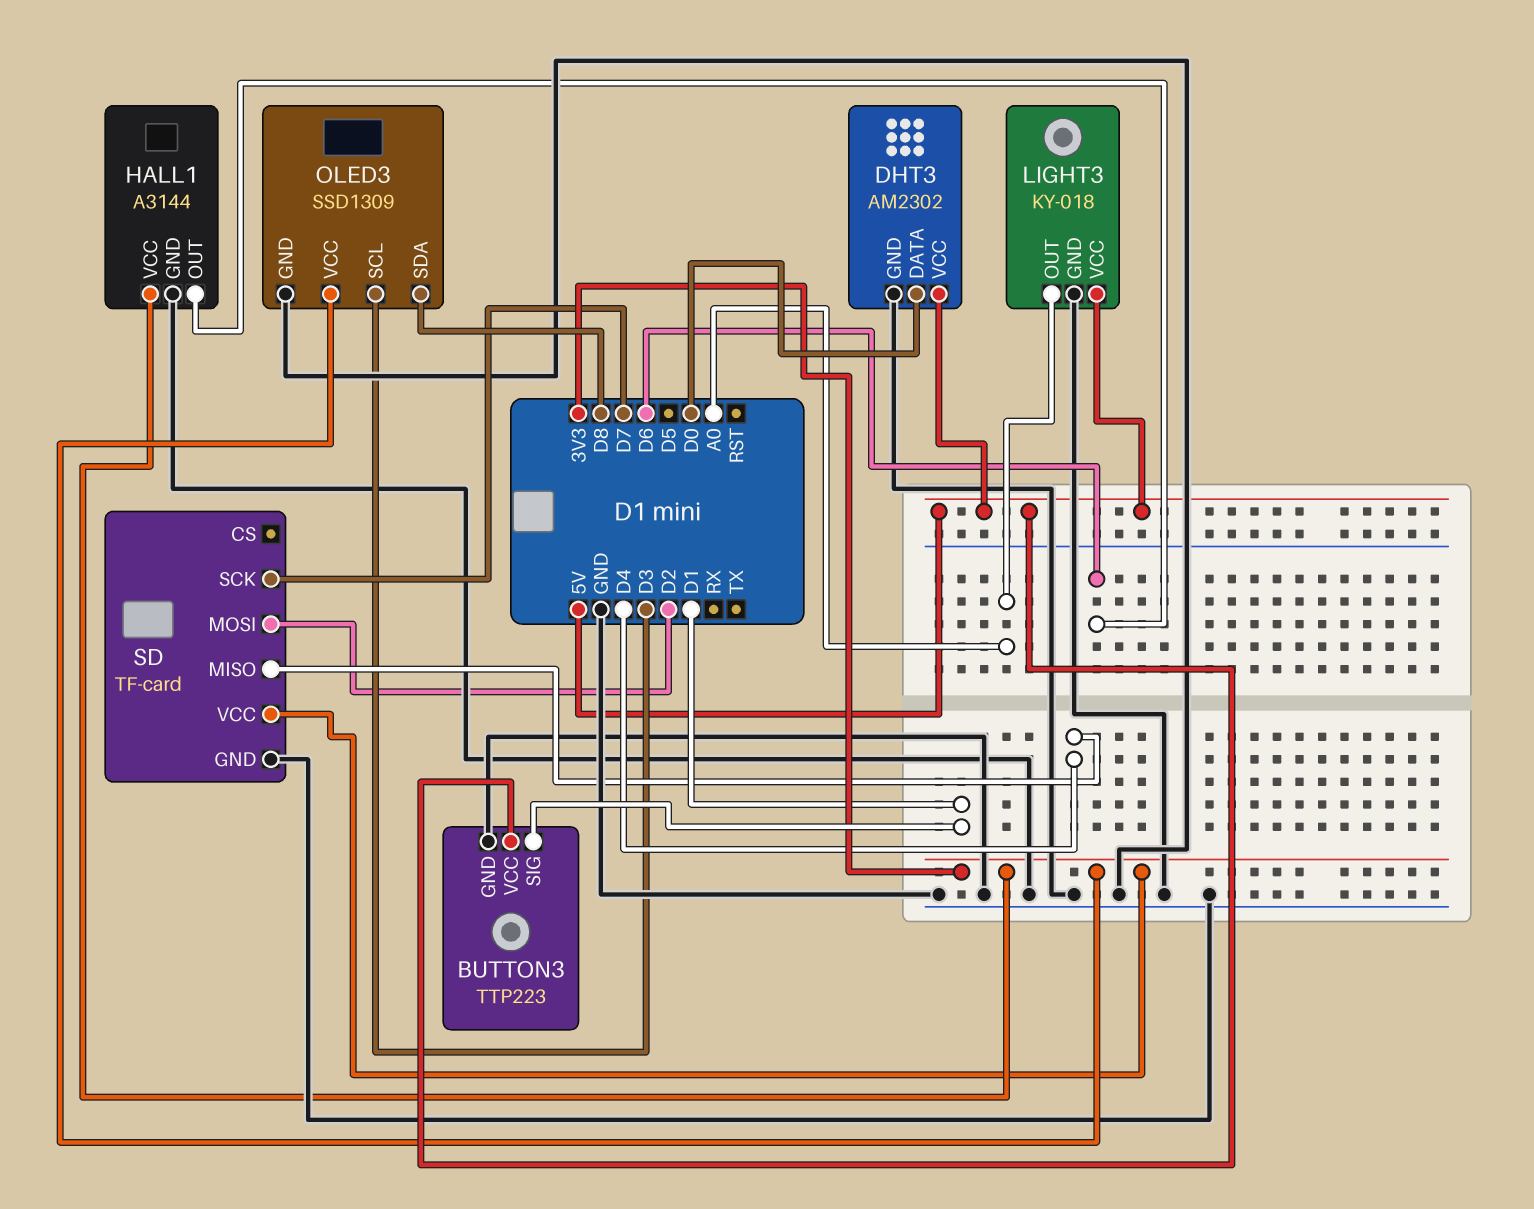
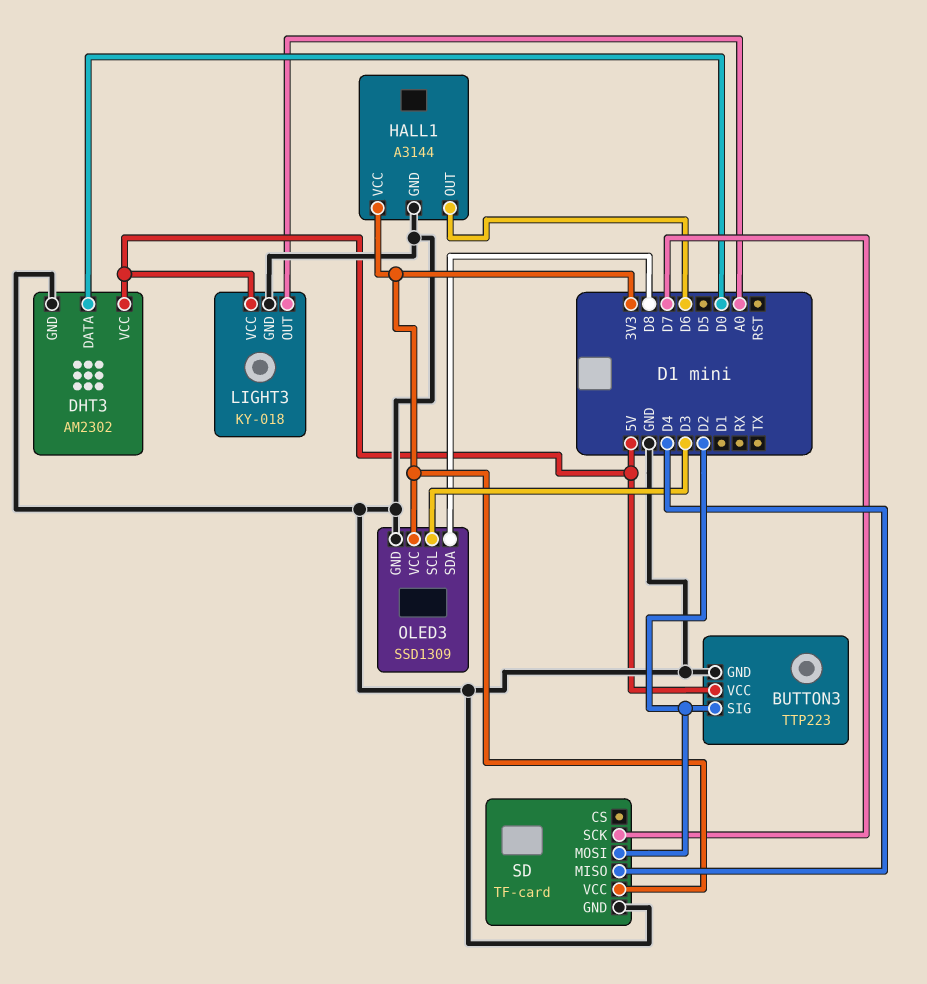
BUTTON3 pin SIG: D1 -> D2

